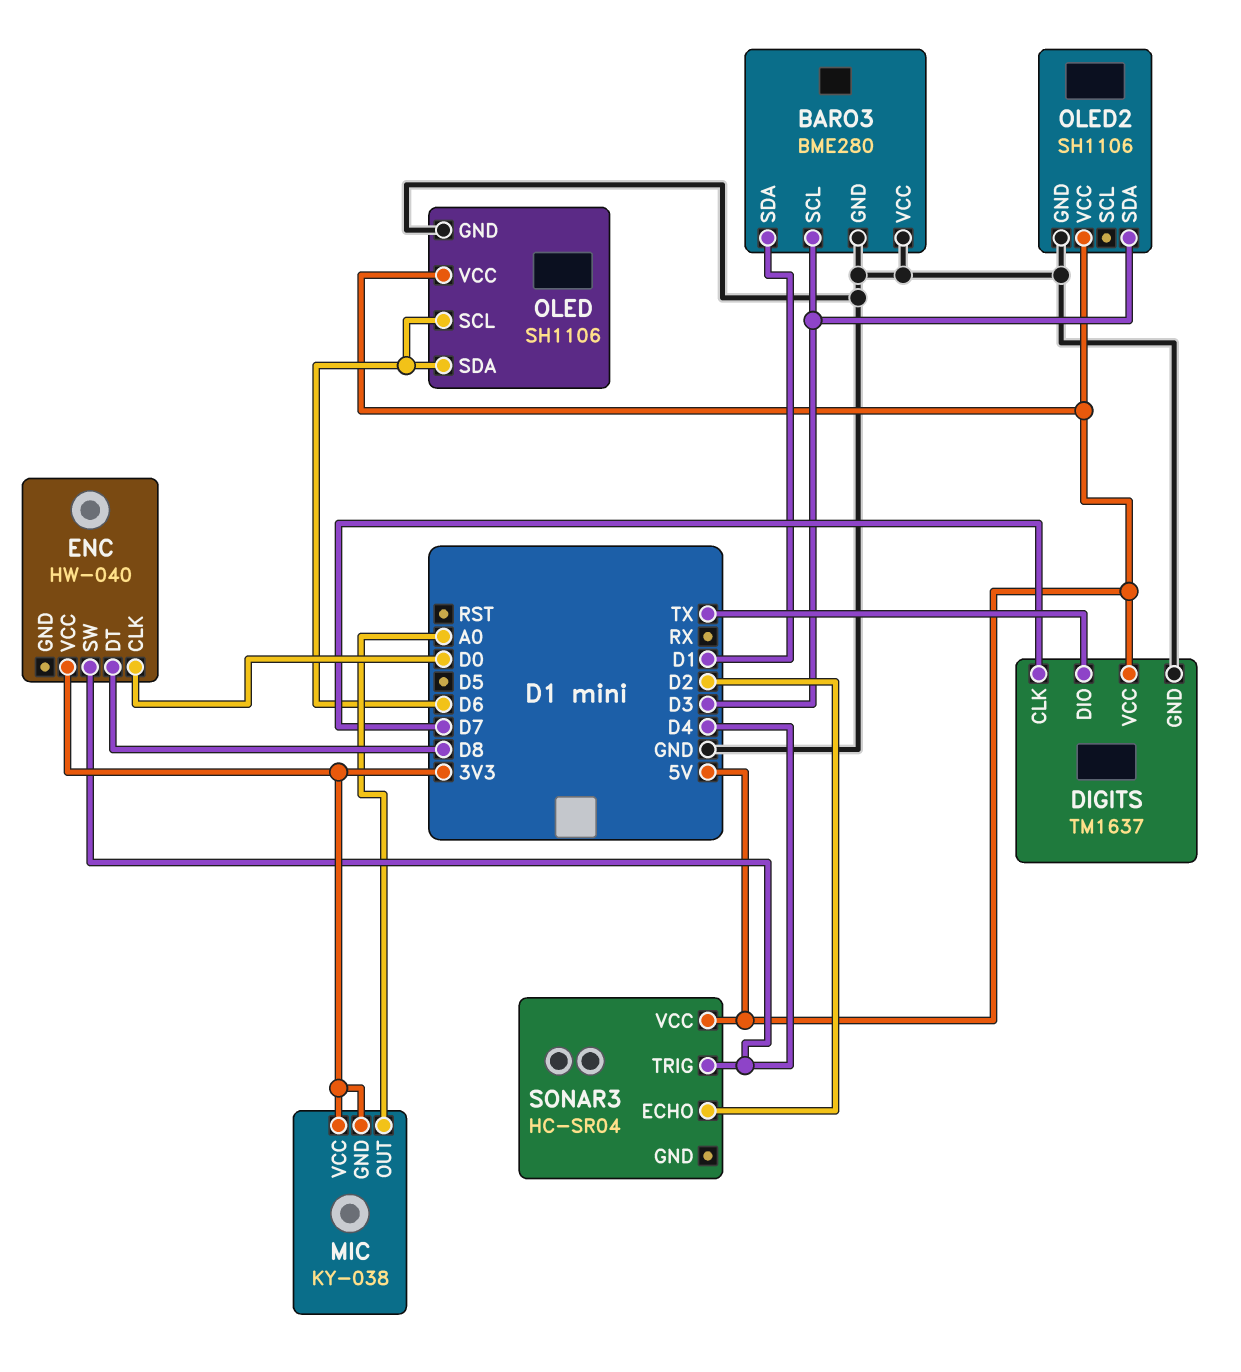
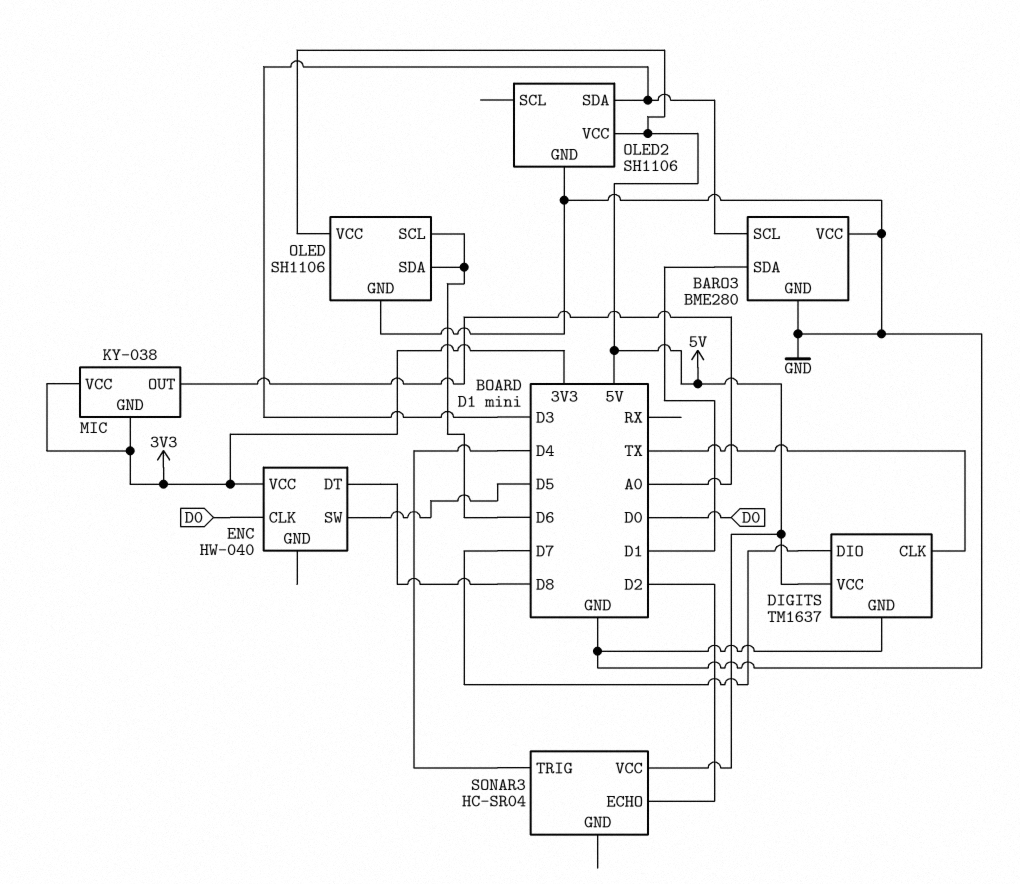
DIGITS pin CLK: D7 -> TX
DIGITS pin DIO: TX -> D7
ENC pin SW: D4 -> D5

